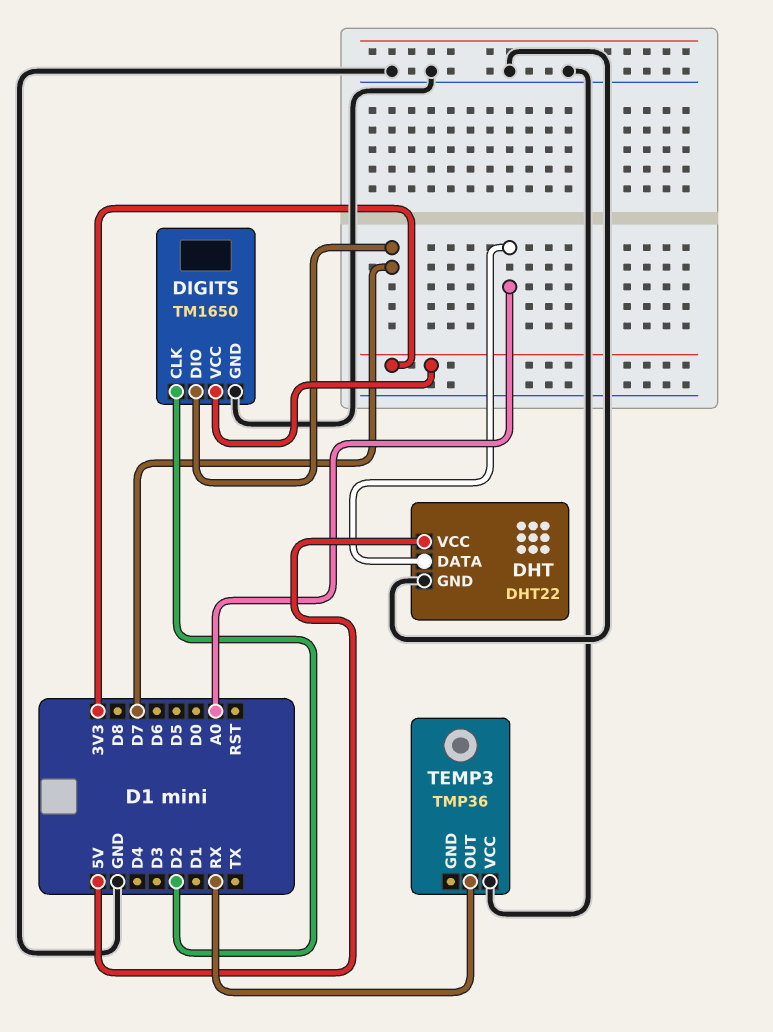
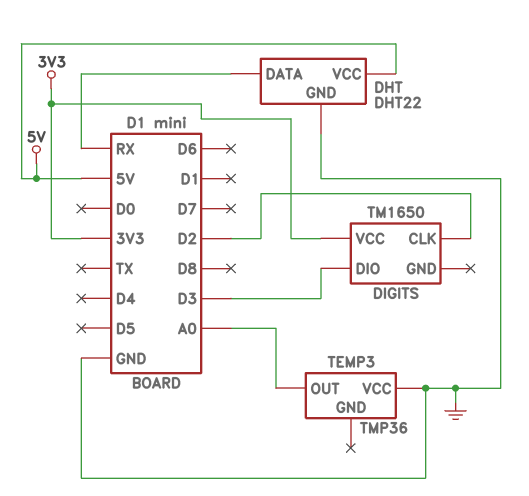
DHT pin DATA: A0 -> RX
DIGITS pin DIO: D7 -> D3
DIGITS pin GND: GND -> none
TEMP3 pin OUT: RX -> A0

